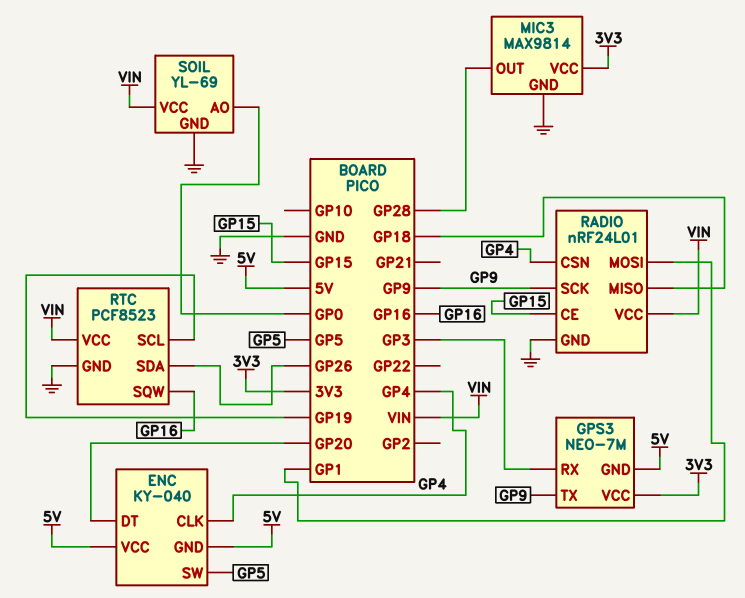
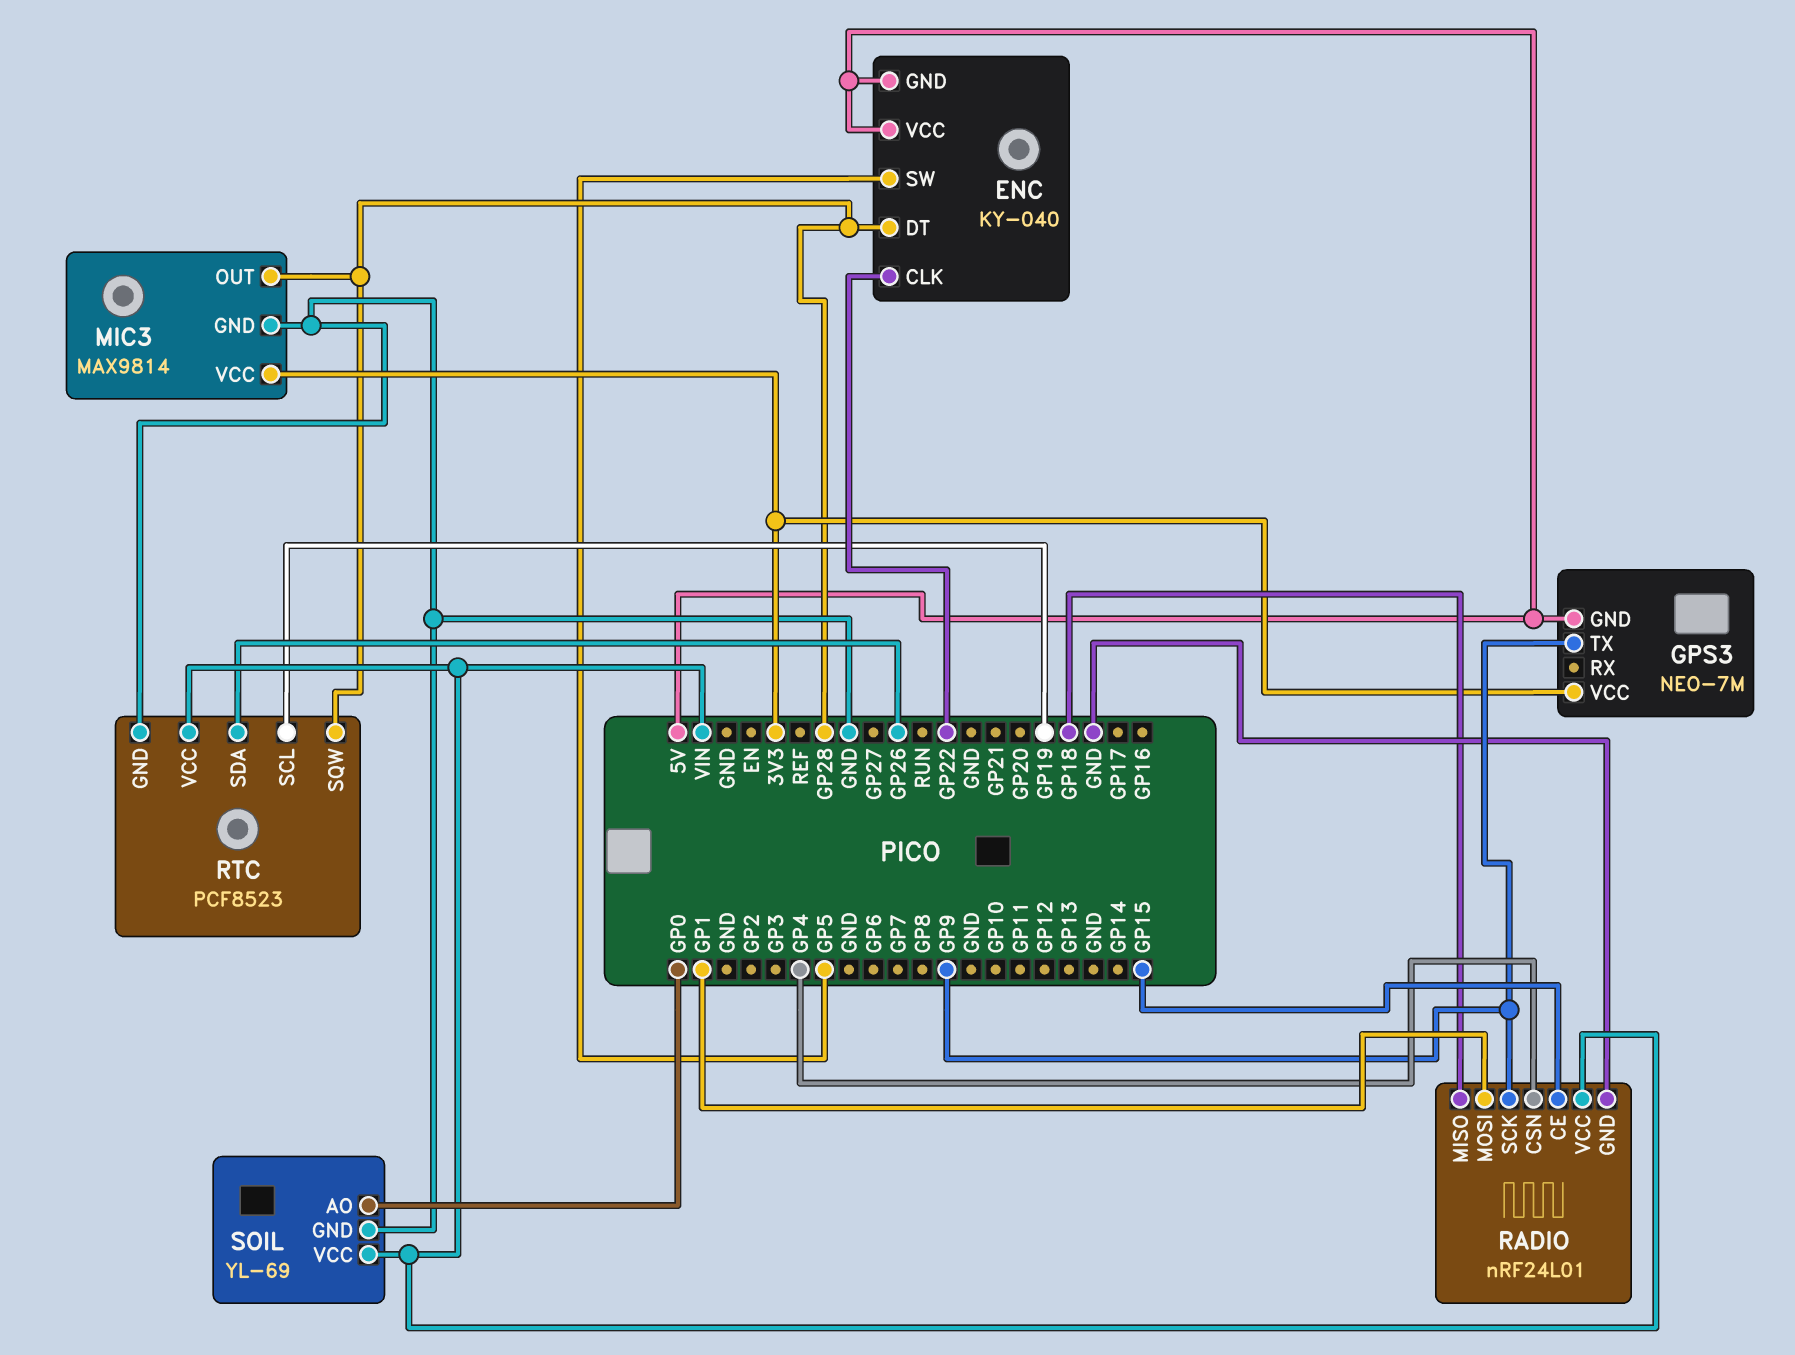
ENC pin CLK: GP4 -> GP22
ENC pin DT: GP20 -> GP28
GPS3 pin RX: GP3 -> none
RTC pin SQW: GP16 -> GP28

